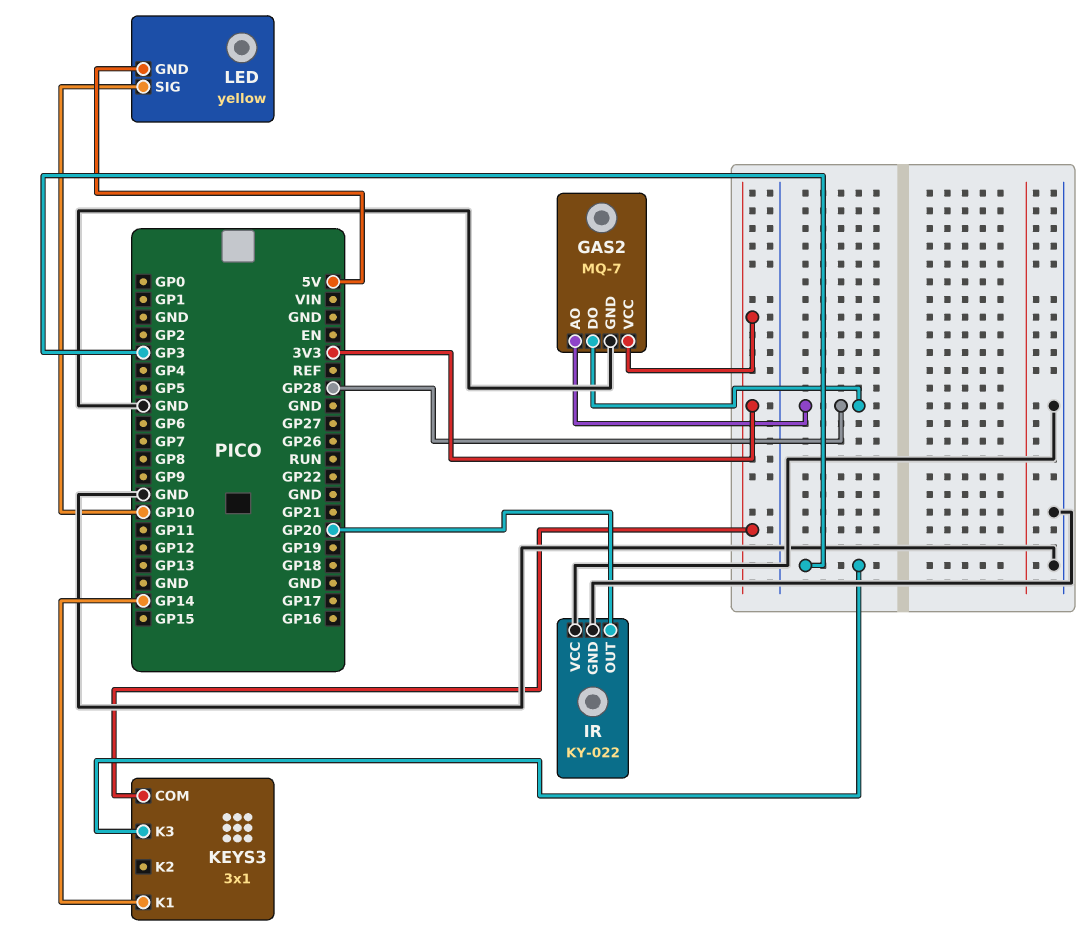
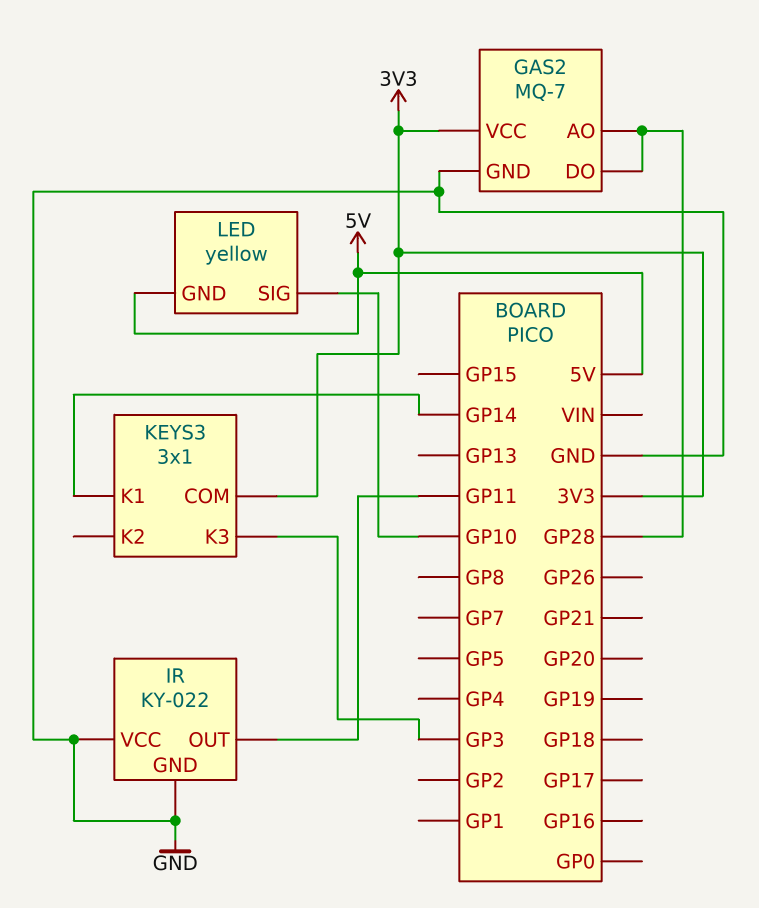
IR pin OUT: GP20 -> GP11

